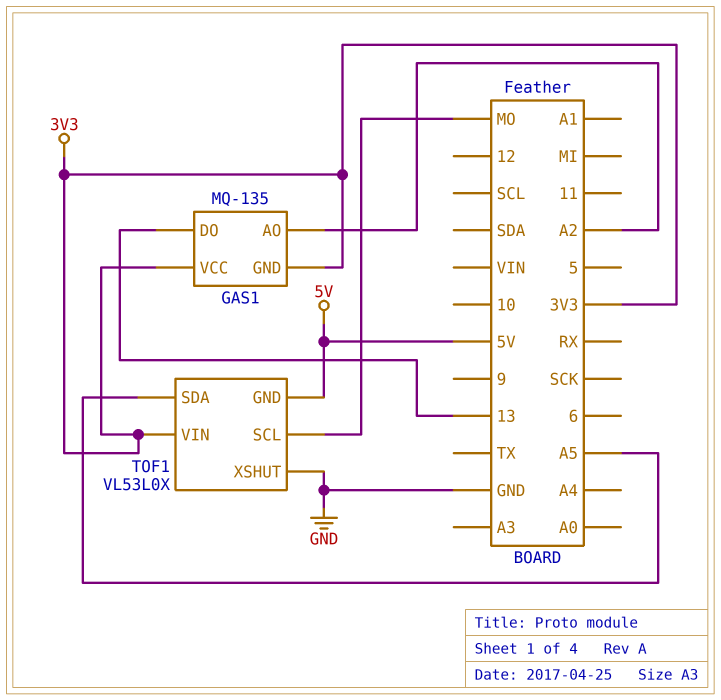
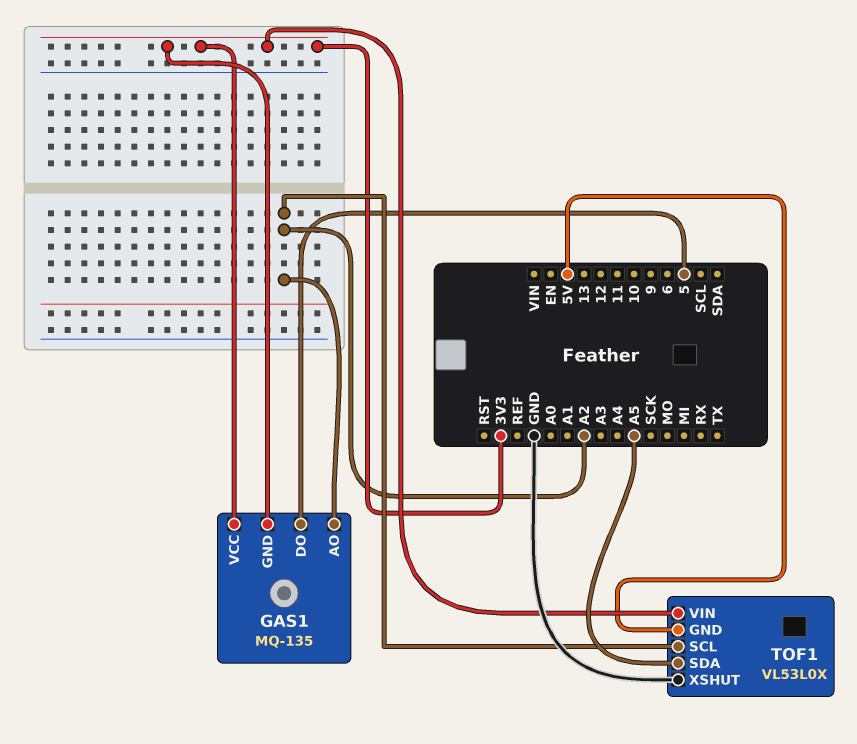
GAS1 pin DO: 13 -> 5
TOF1 pin SCL: MO -> A2

